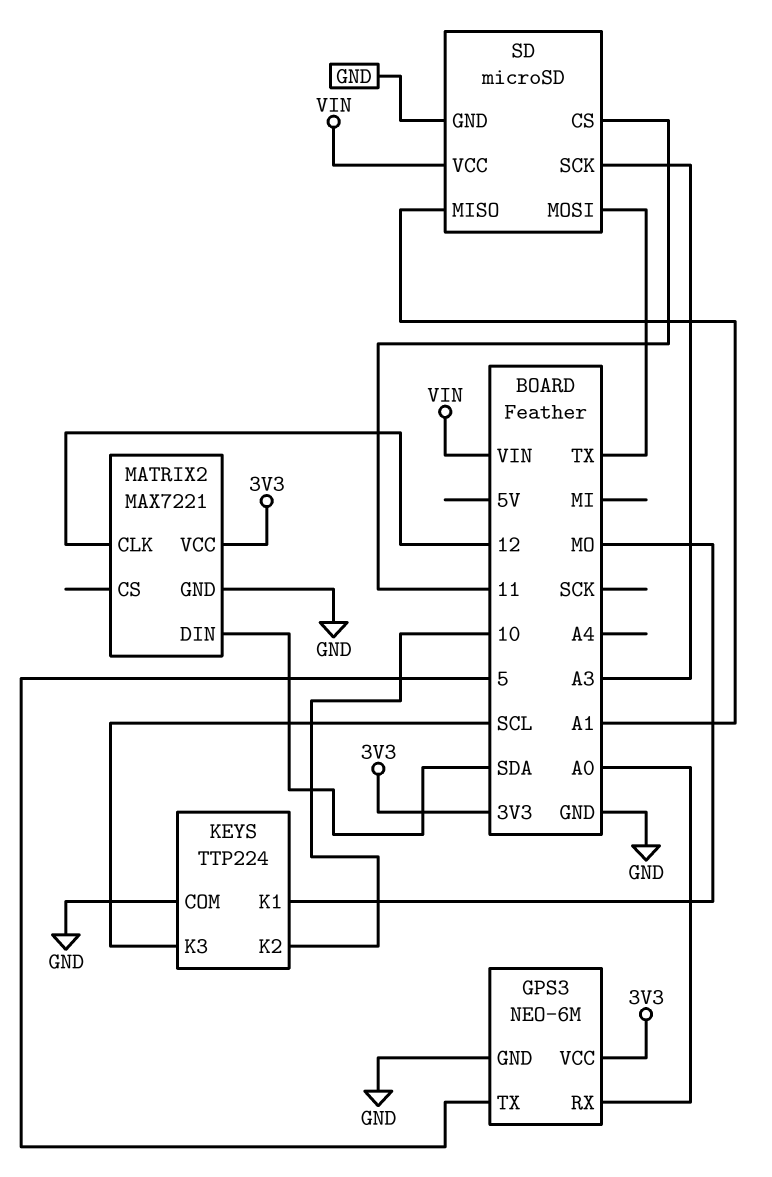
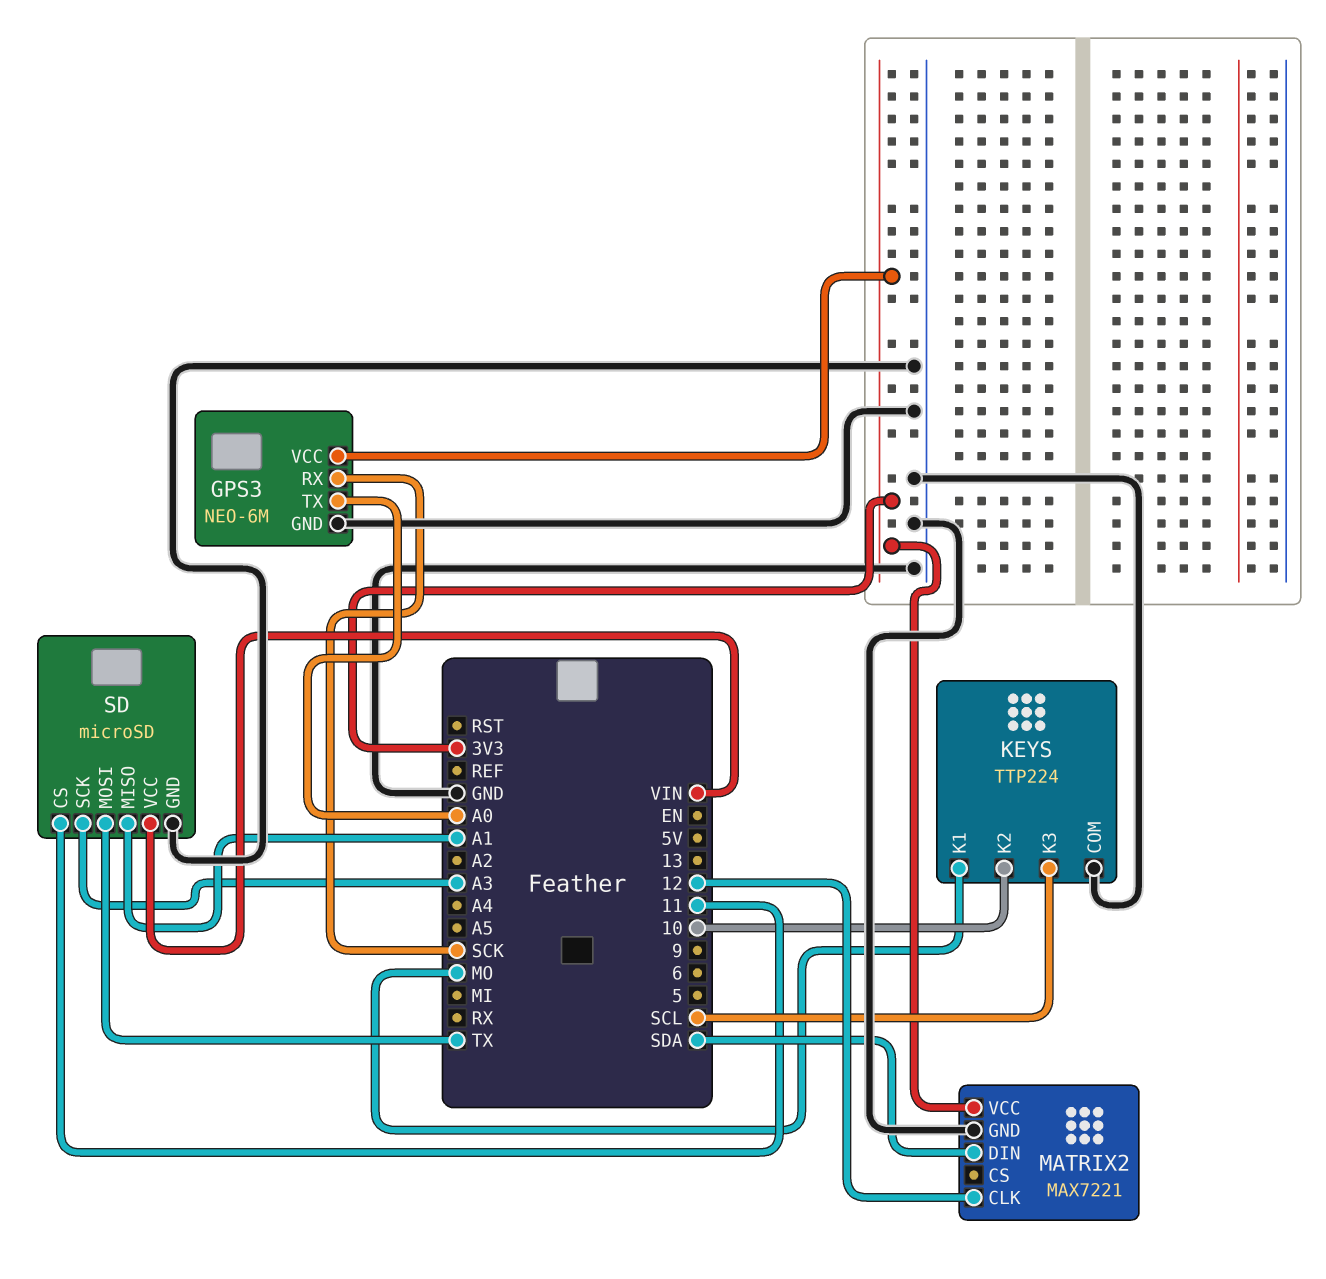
GPS3 pin RX: A0 -> SCK
GPS3 pin TX: 5 -> A0

